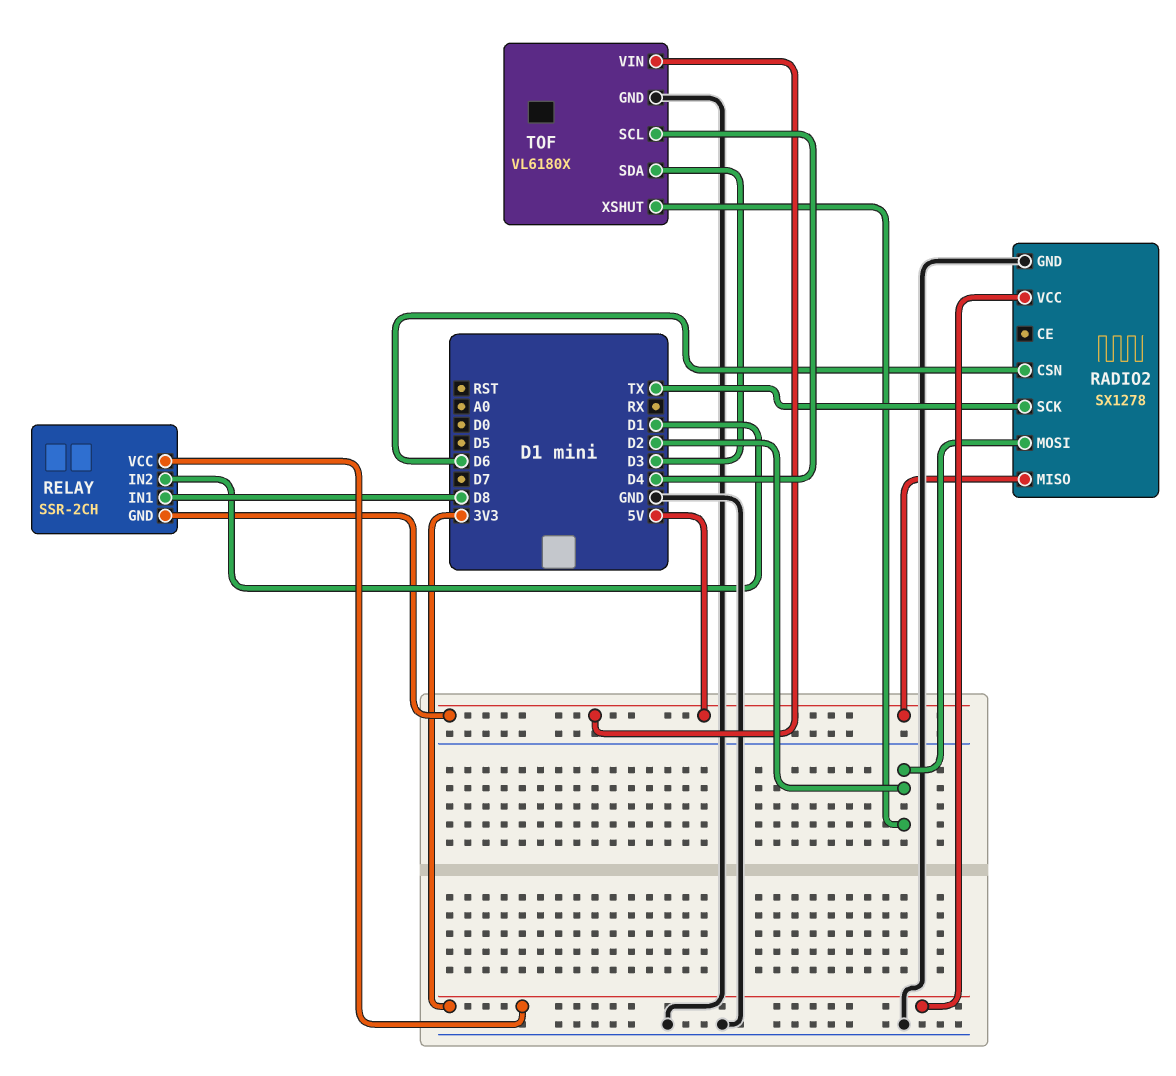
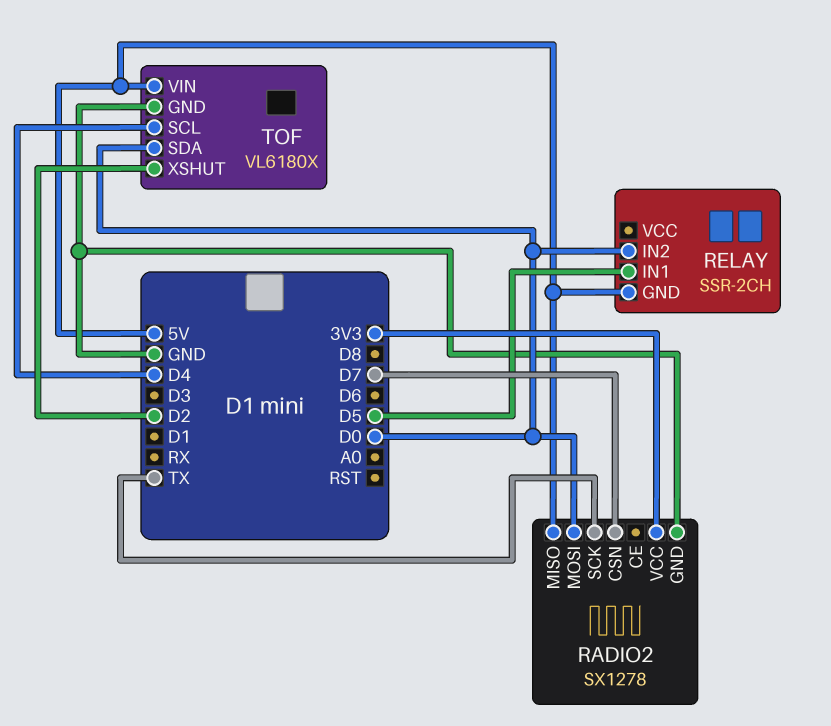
RADIO2 pin CSN: D6 -> D7
RADIO2 pin MOSI: D2 -> D0
RELAY pin IN1: D8 -> D5
RELAY pin IN2: D1 -> D0
RELAY pin VCC: 3V3 -> none
TOF pin SDA: D3 -> D0

